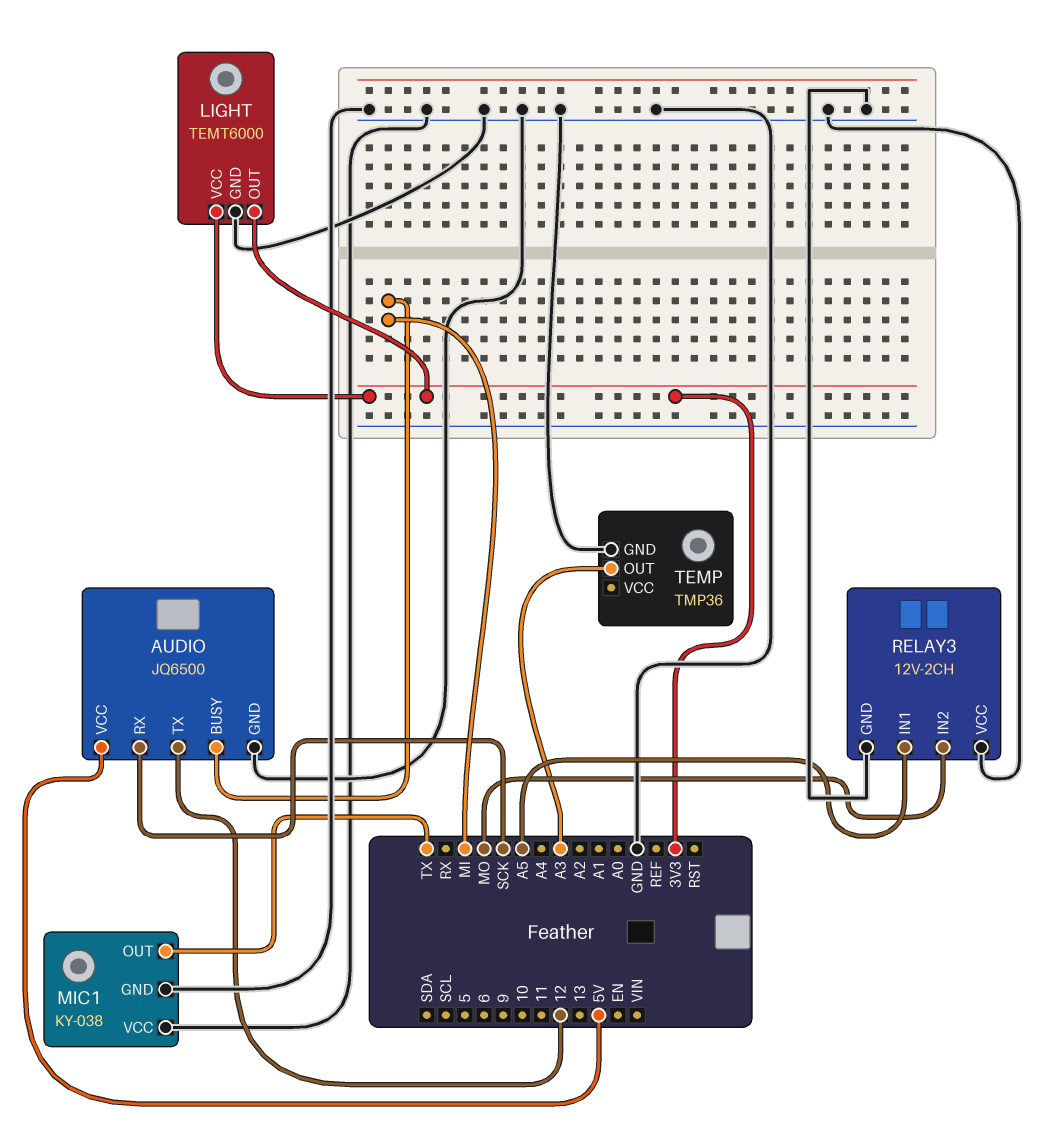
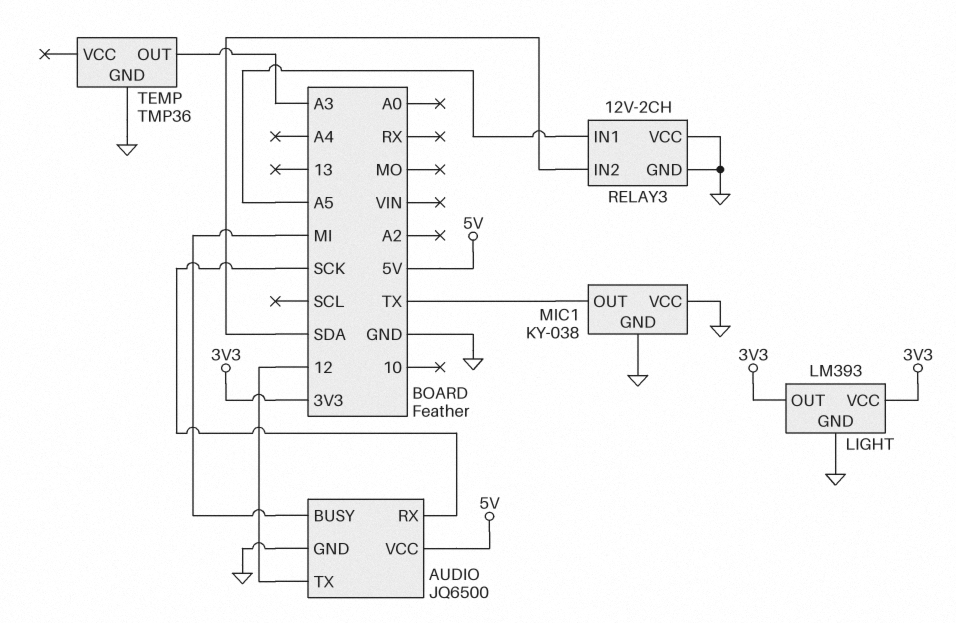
LIGHT: TEMT6000 -> LM393
RELAY3 pin IN2: MO -> SDA

